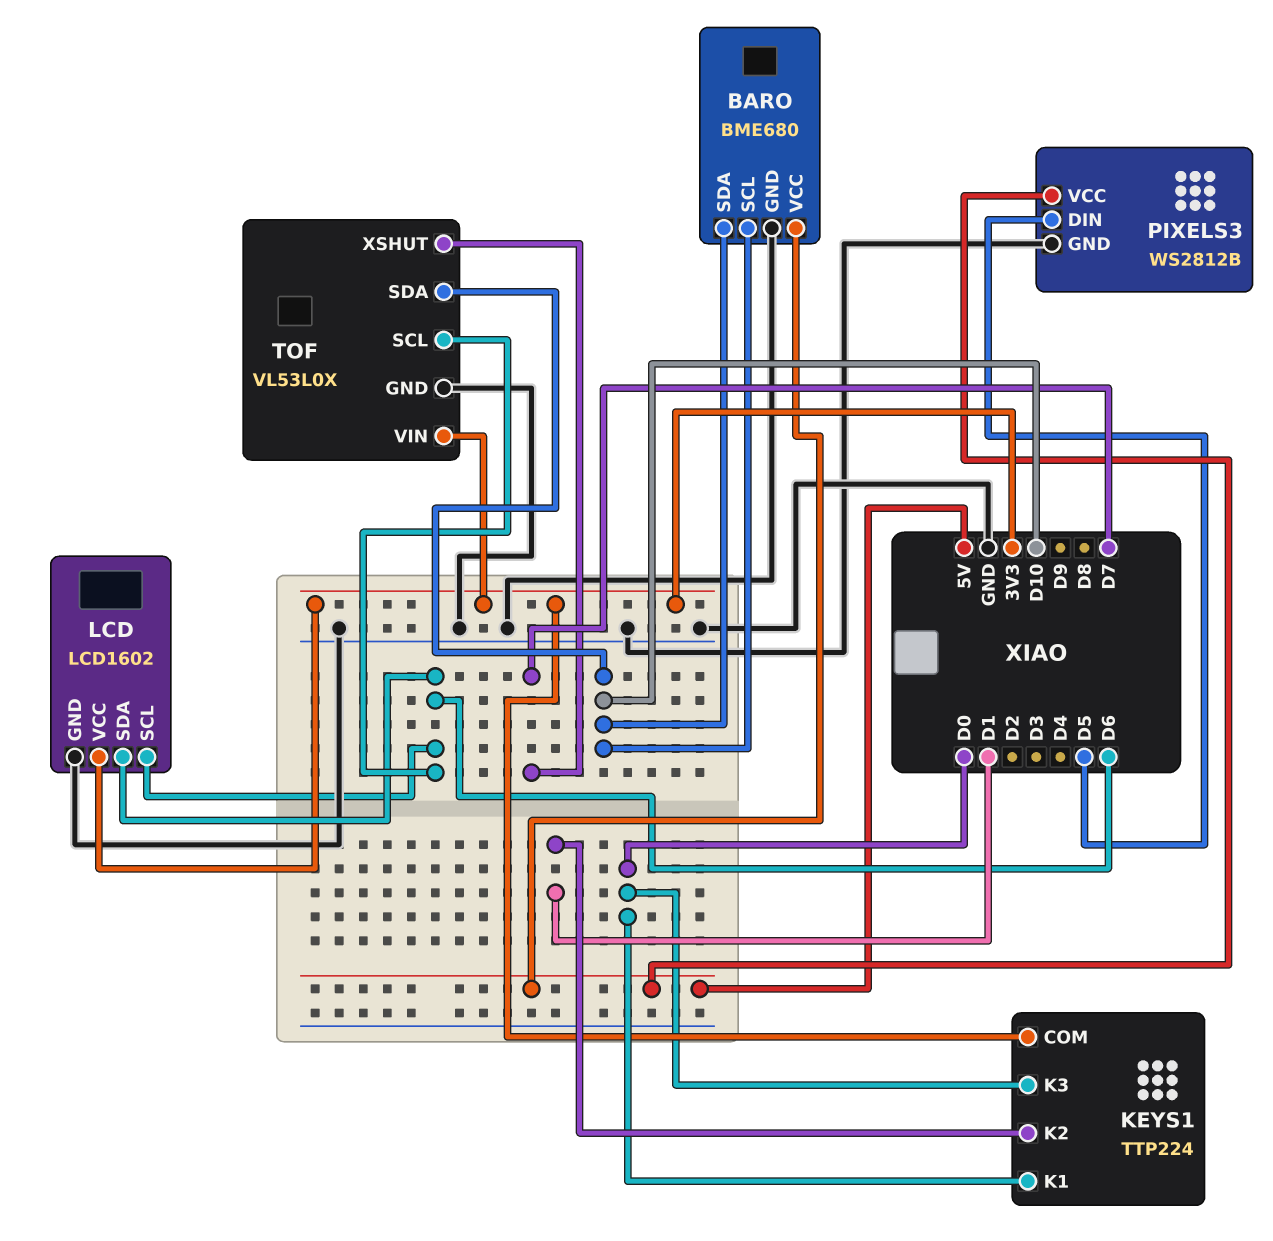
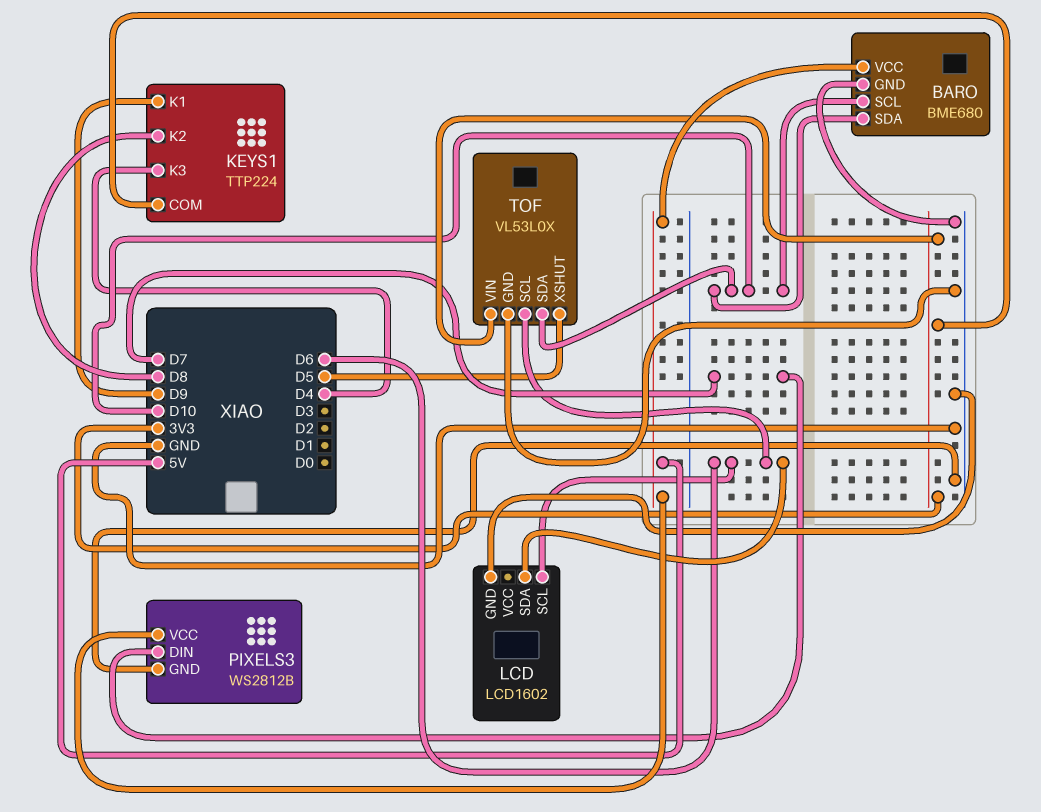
KEYS1 pin K1: D0 -> D9
KEYS1 pin K2: D1 -> D8
KEYS1 pin K3: D0 -> D4
LCD pin VCC: 3V3 -> none
PIXELS3 pin DIN: D5 -> D7
TOF pin XSHUT: D7 -> D5

